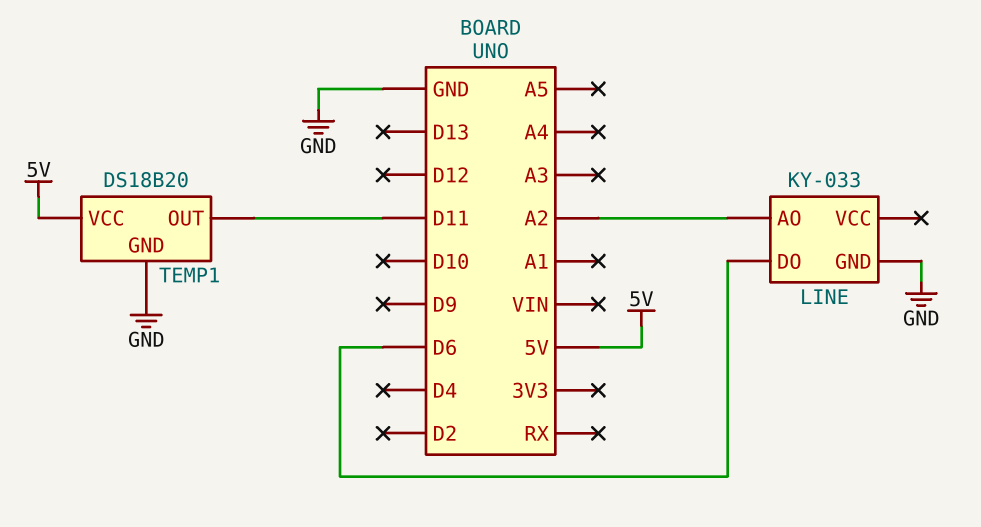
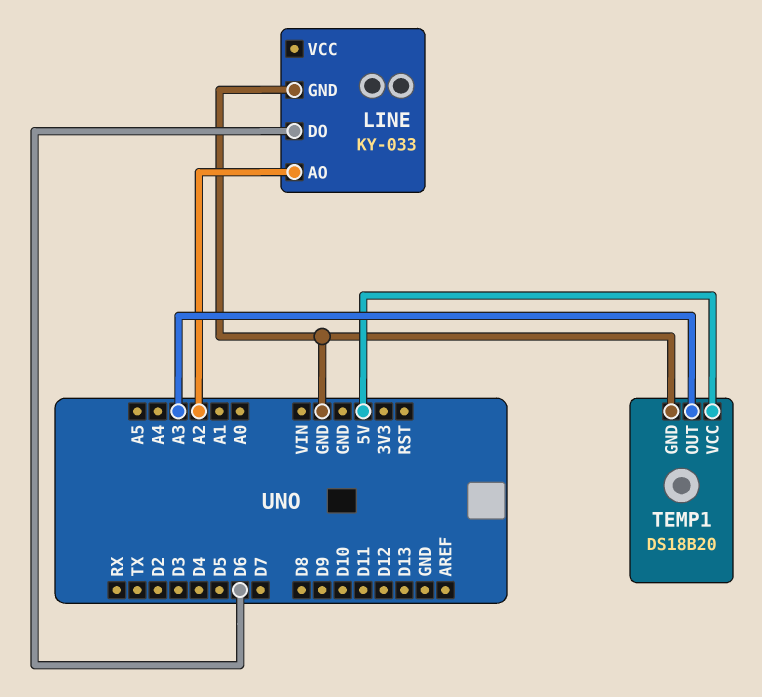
TEMP1 pin OUT: D11 -> A3

